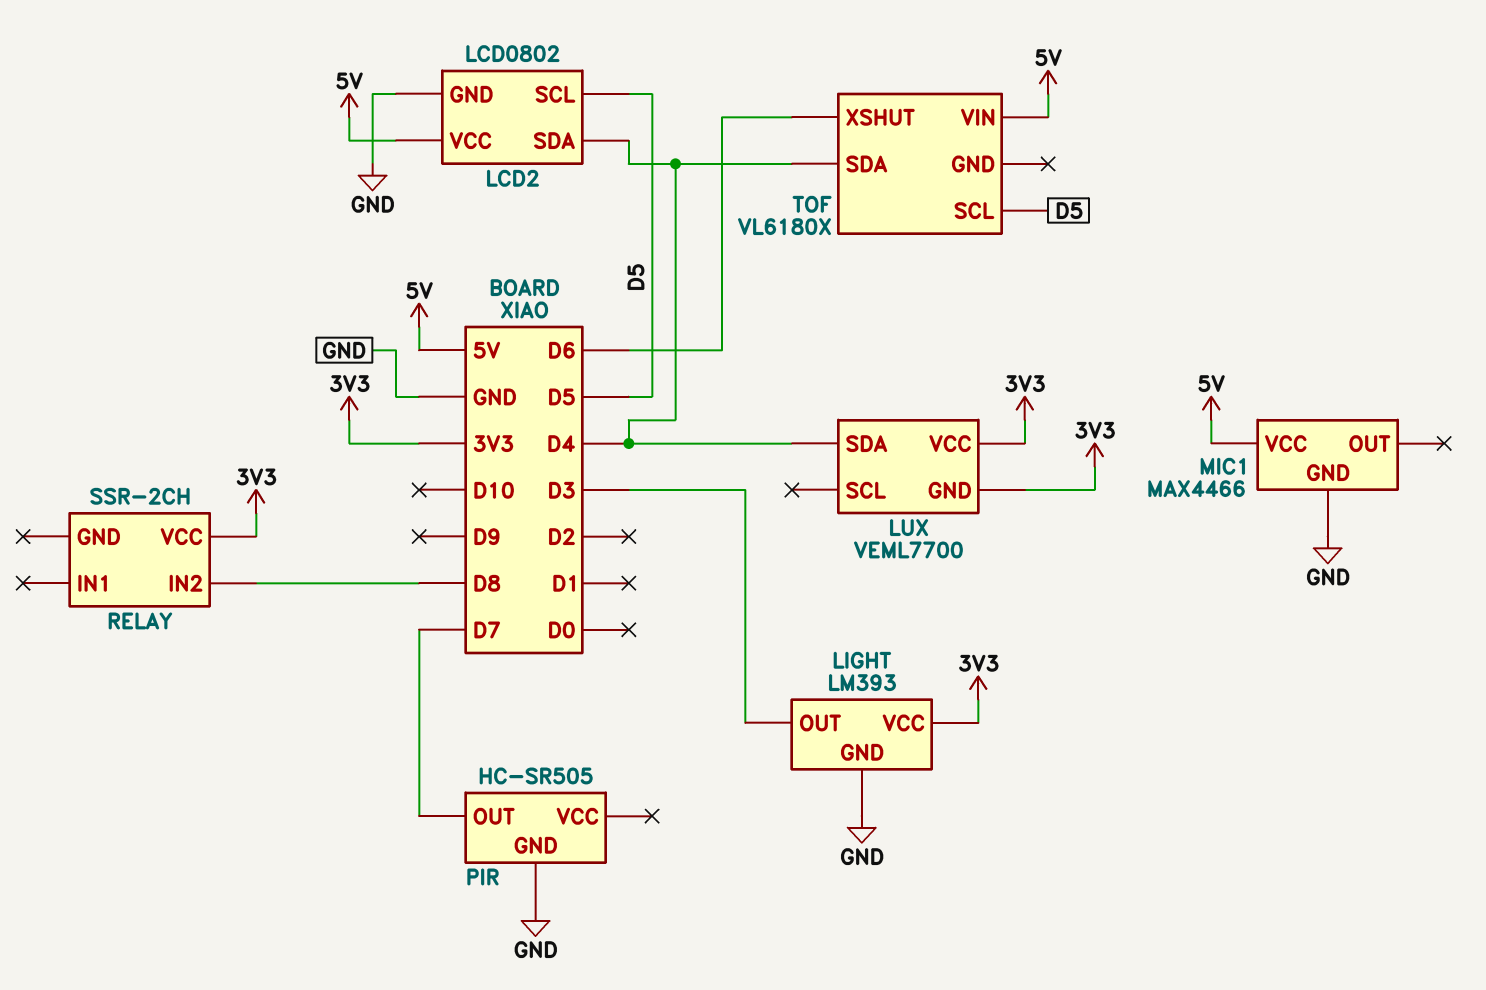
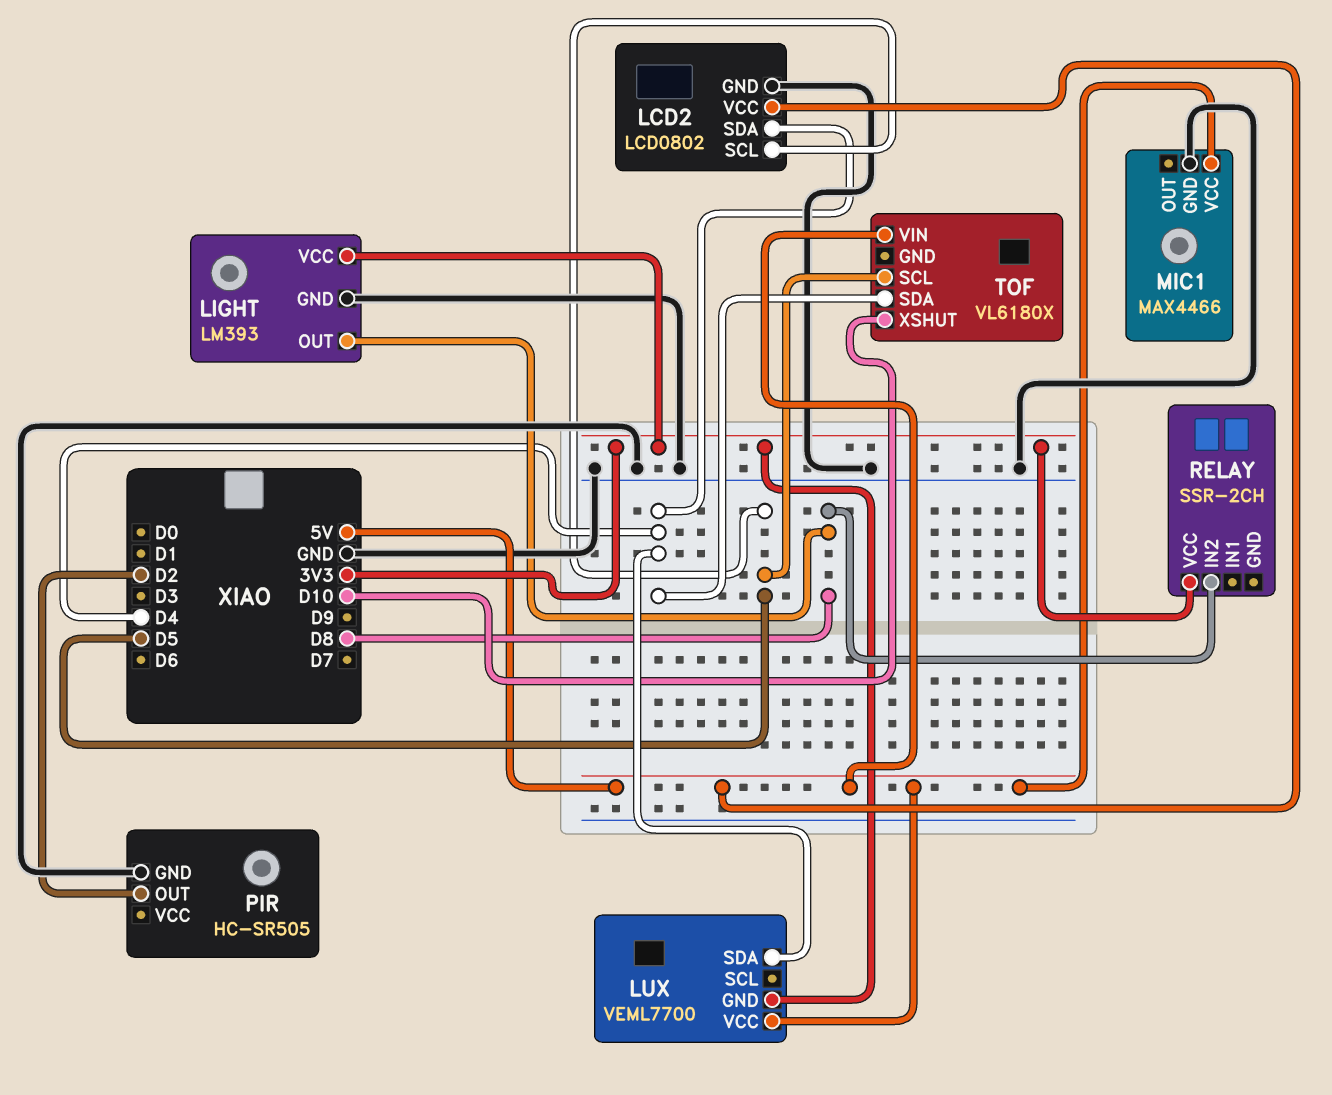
LIGHT pin OUT: D3 -> D8
LUX pin VCC: 3V3 -> 5V
PIR pin OUT: D7 -> D2
TOF pin XSHUT: D6 -> D10

